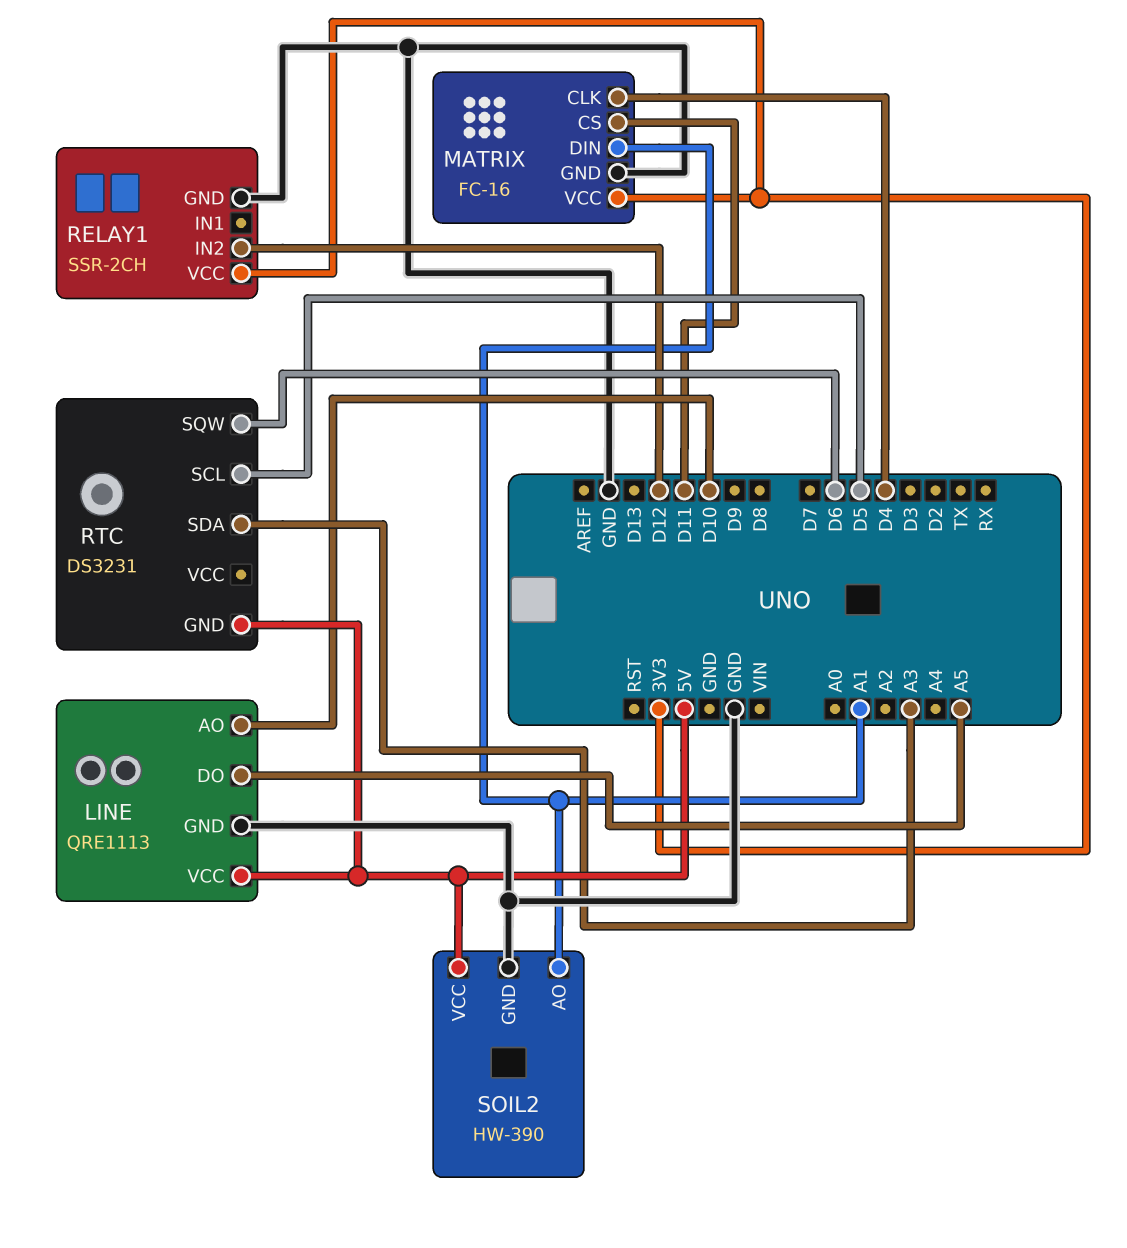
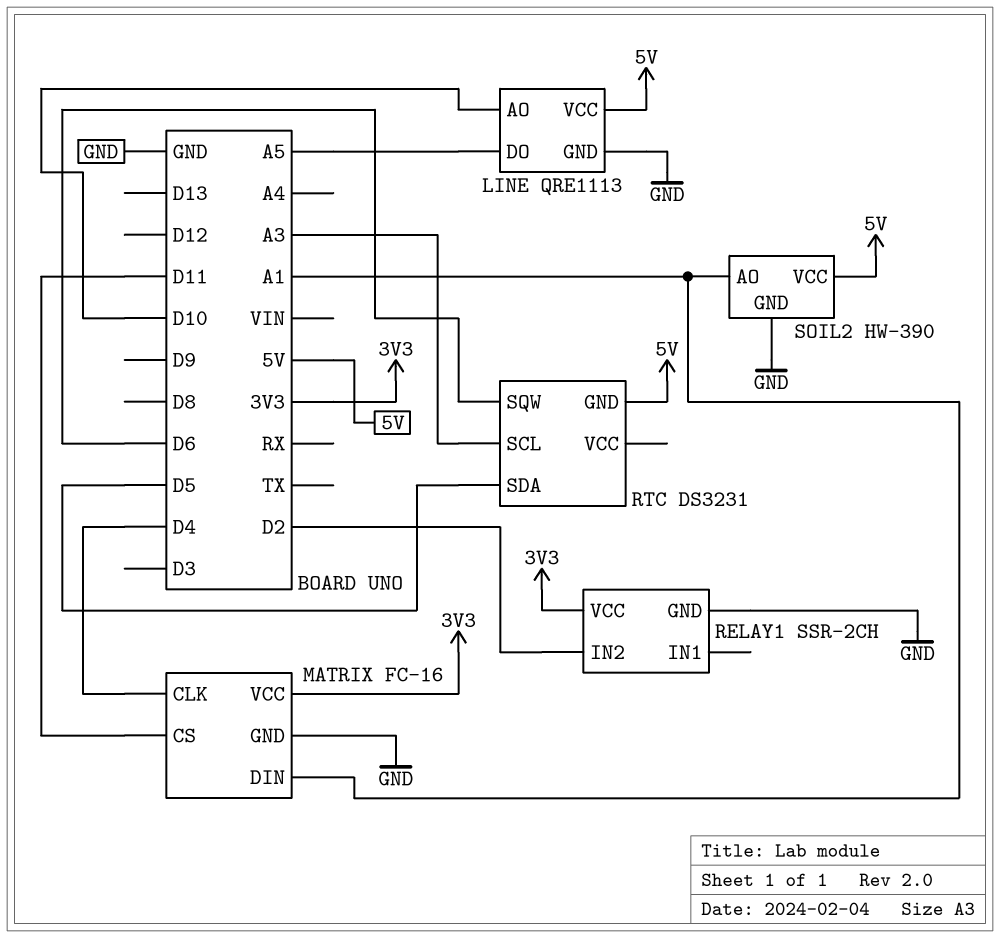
RELAY1 pin IN2: D12 -> D2
RTC pin SCL: D5 -> A3
RTC pin SDA: A3 -> D5

